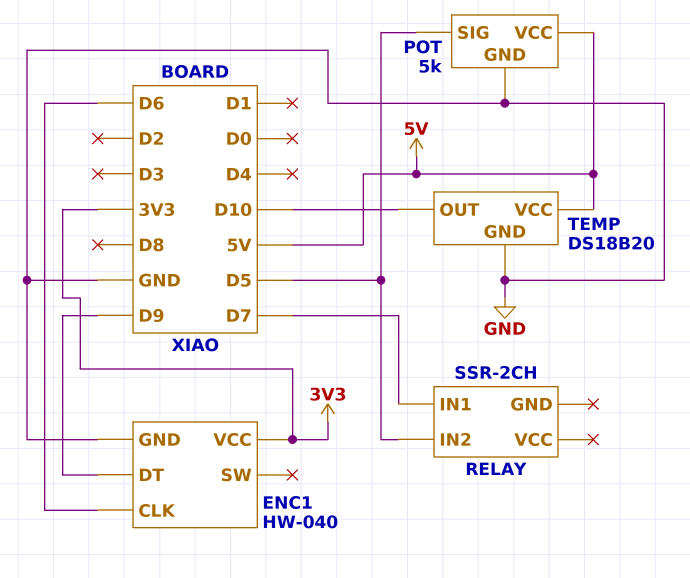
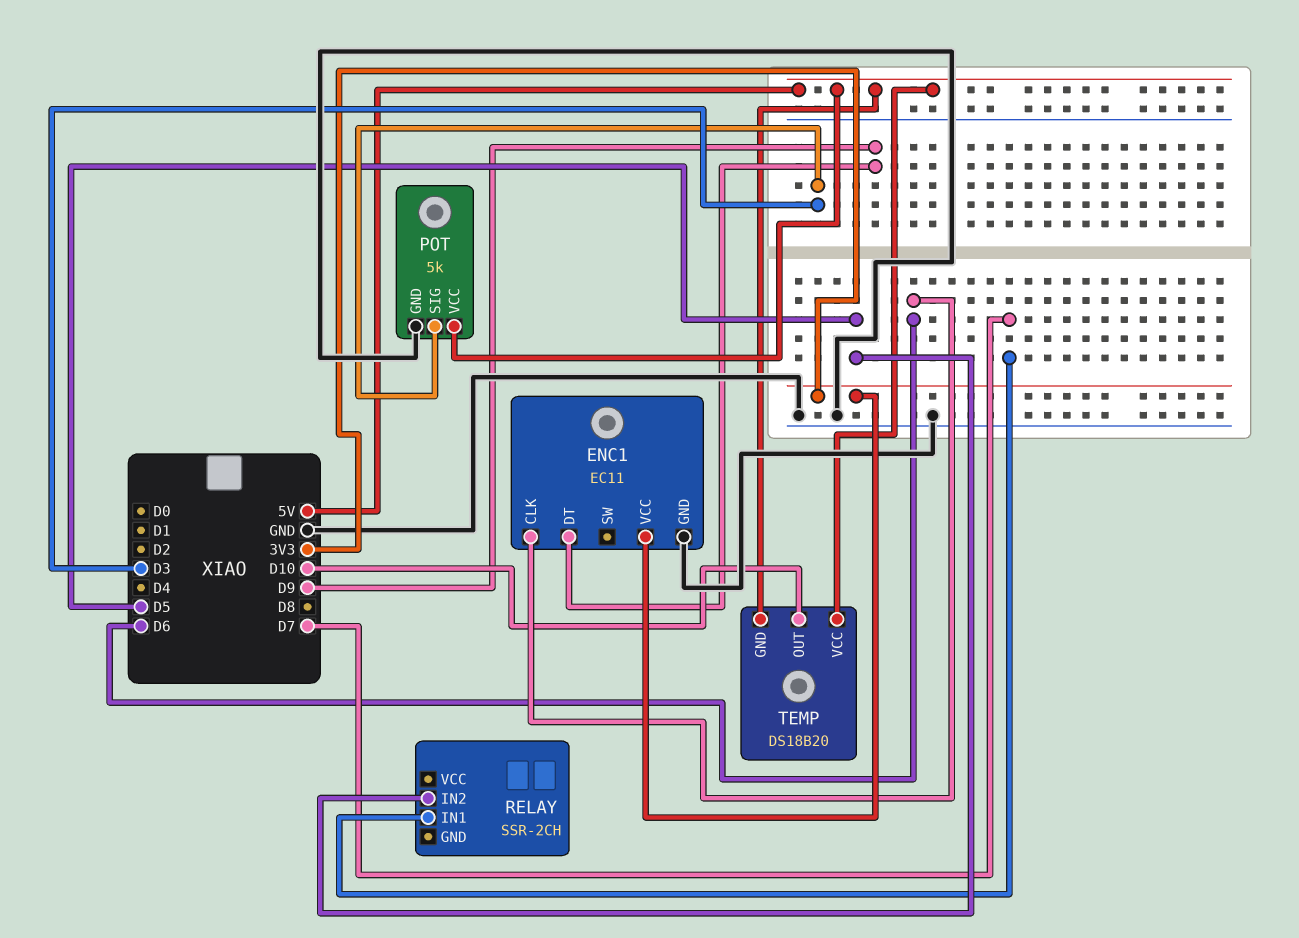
ENC1: HW-040 -> EC11
POT pin SIG: D5 -> D3
TEMP pin GND: GND -> 5V

